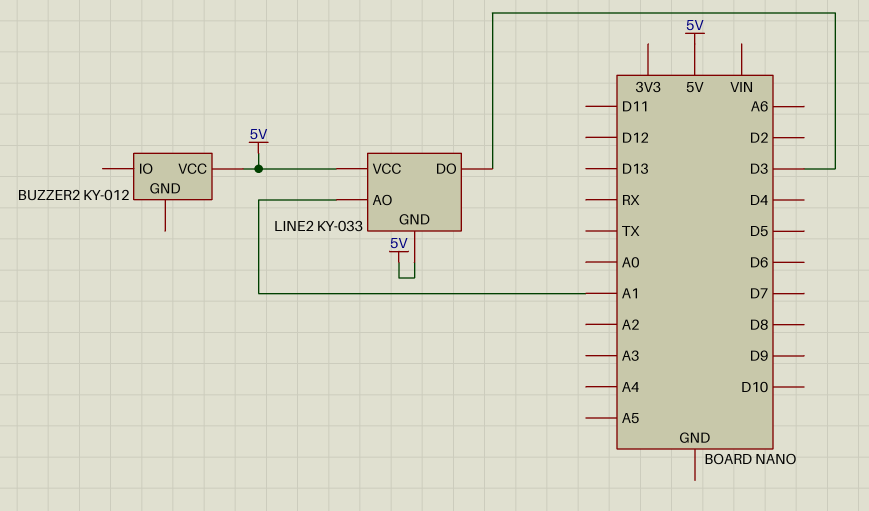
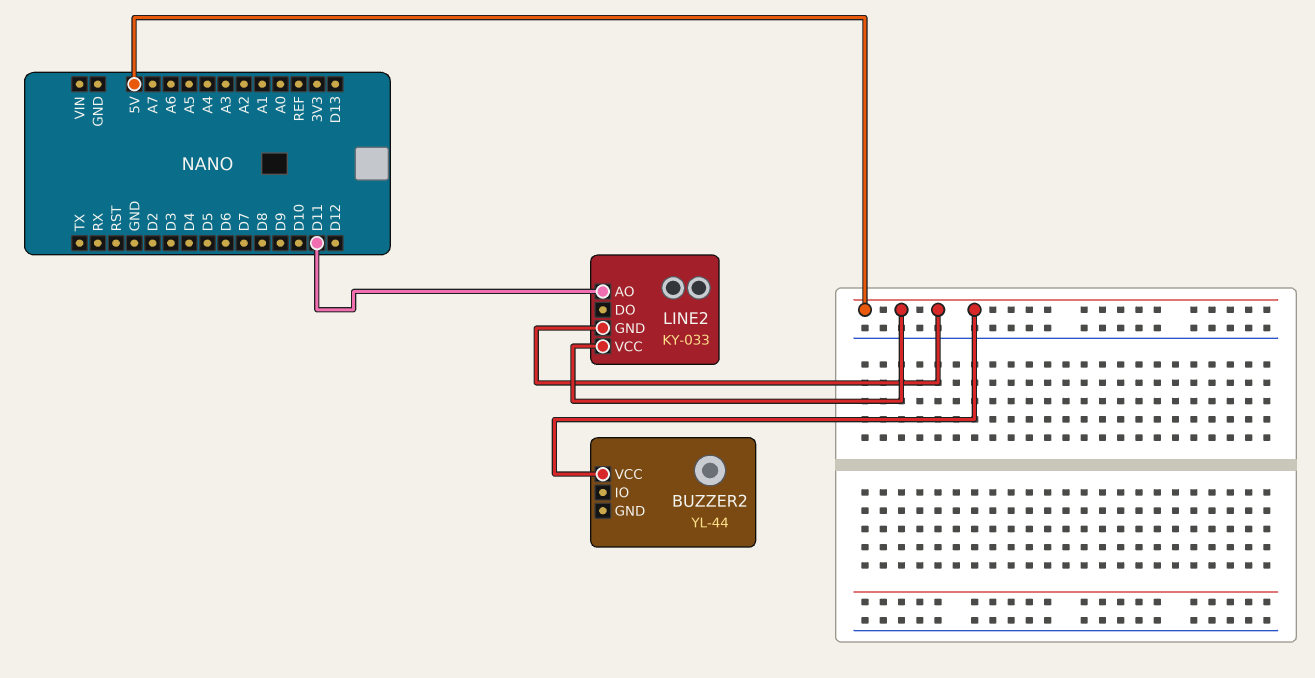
BUZZER2: KY-012 -> YL-44
LINE2 pin AO: A1 -> D11
LINE2 pin DO: D3 -> none

